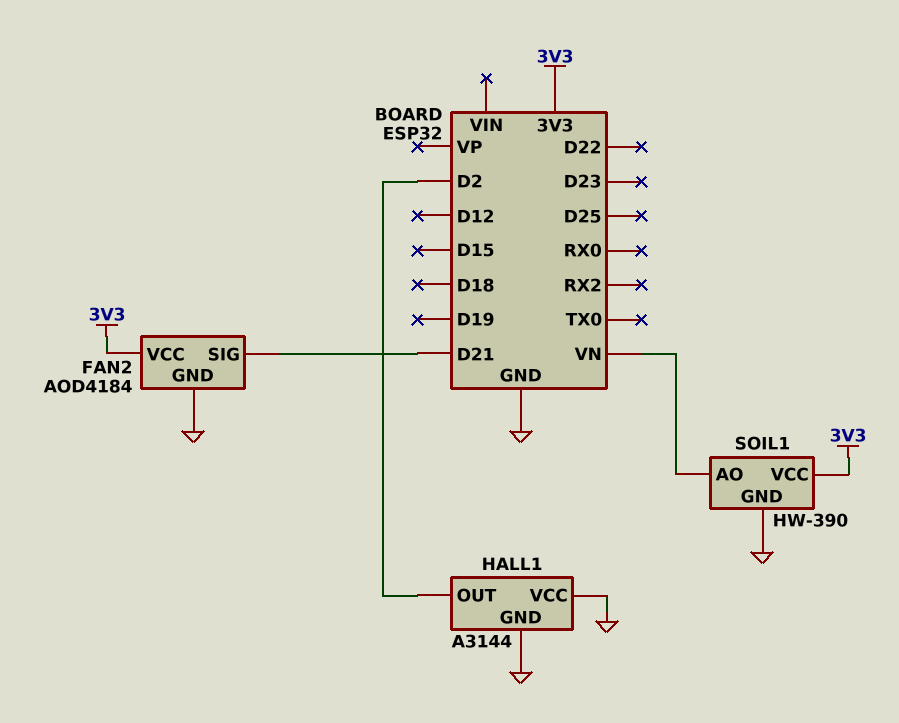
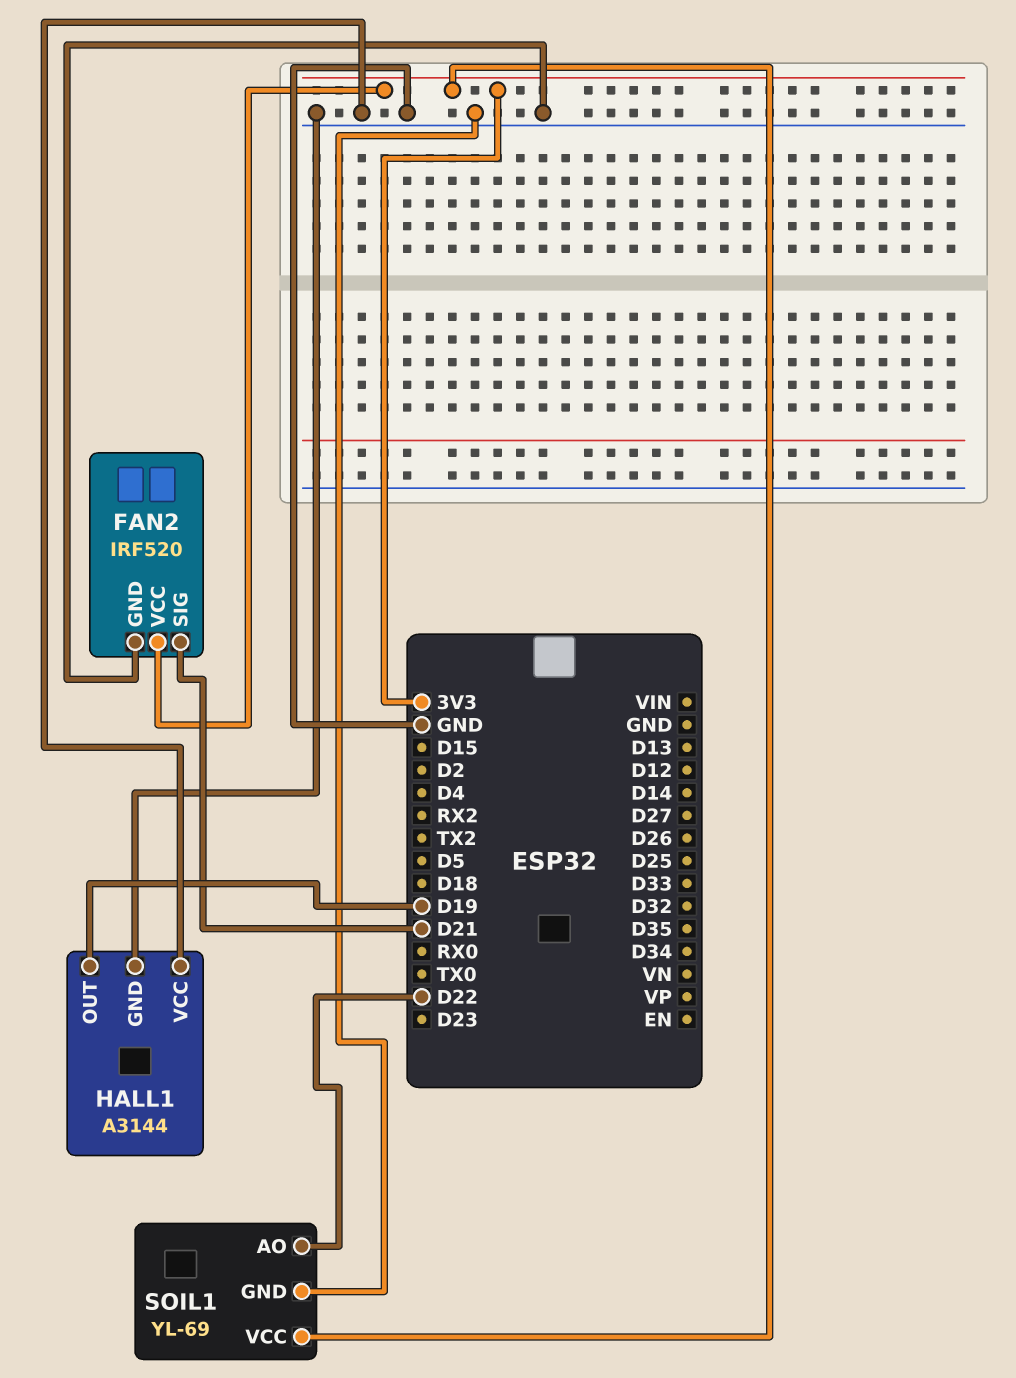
FAN2: AOD4184 -> IRF520
HALL1 pin OUT: D2 -> D19
SOIL1: HW-390 -> YL-69
SOIL1 pin AO: VN -> D22

